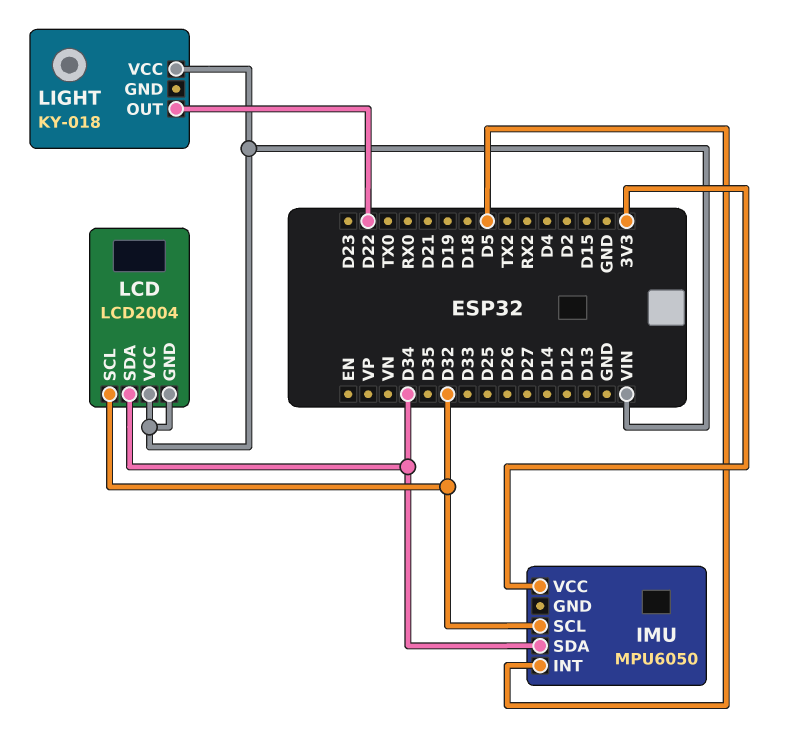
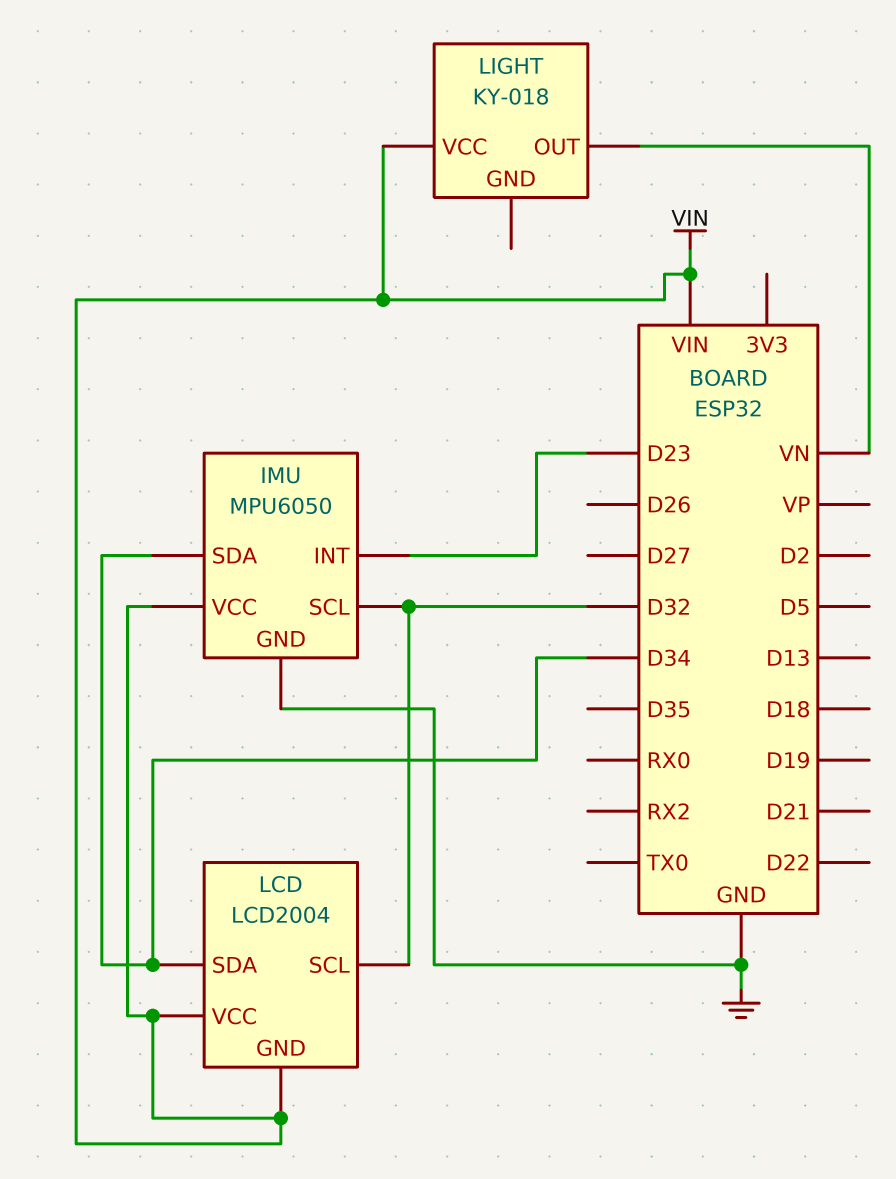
IMU pin GND: none -> GND
IMU pin INT: D5 -> D23
IMU pin VCC: 3V3 -> VIN
LIGHT pin OUT: D22 -> VN

